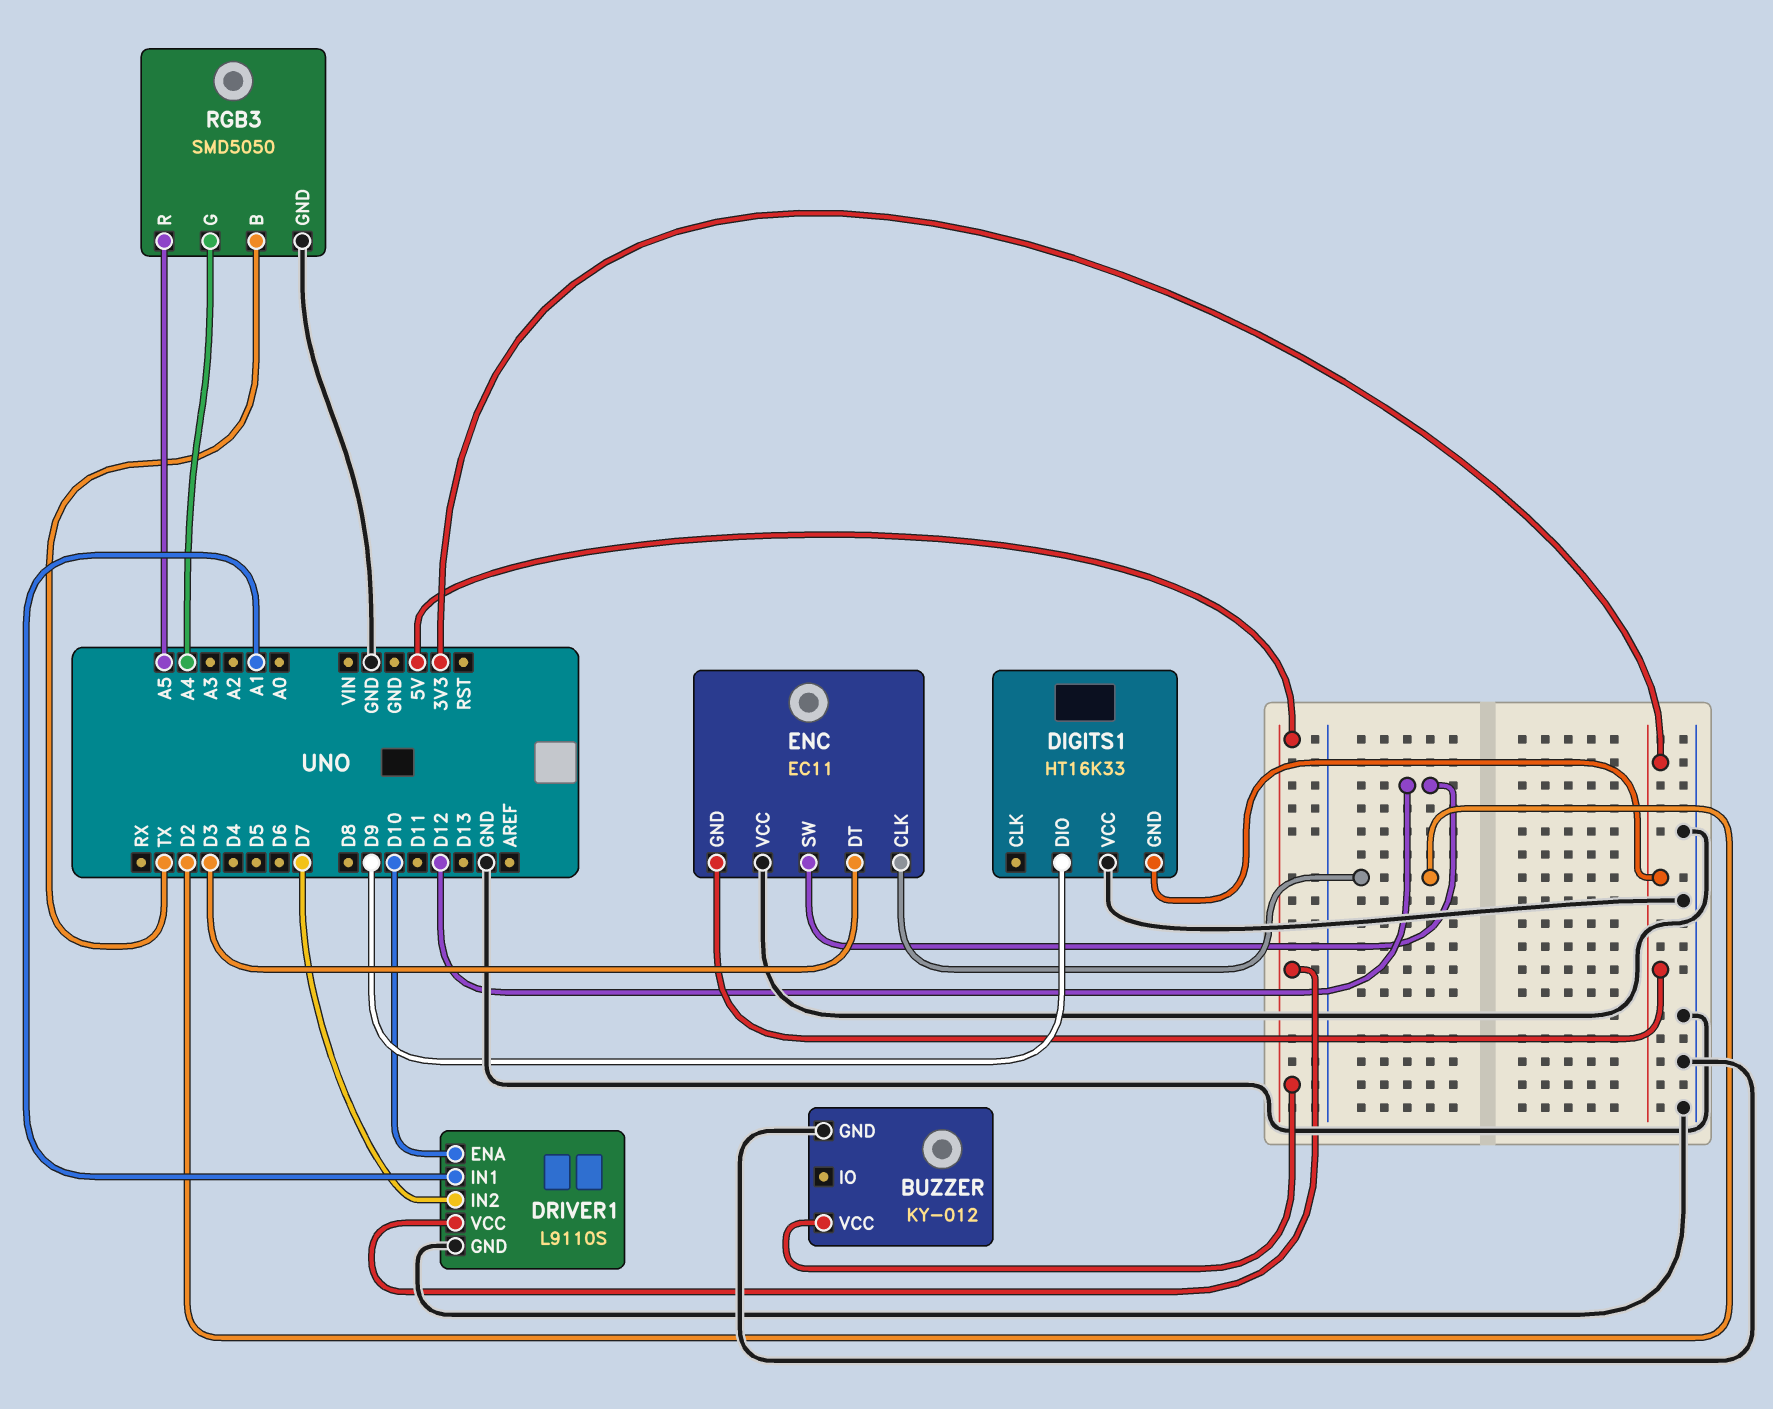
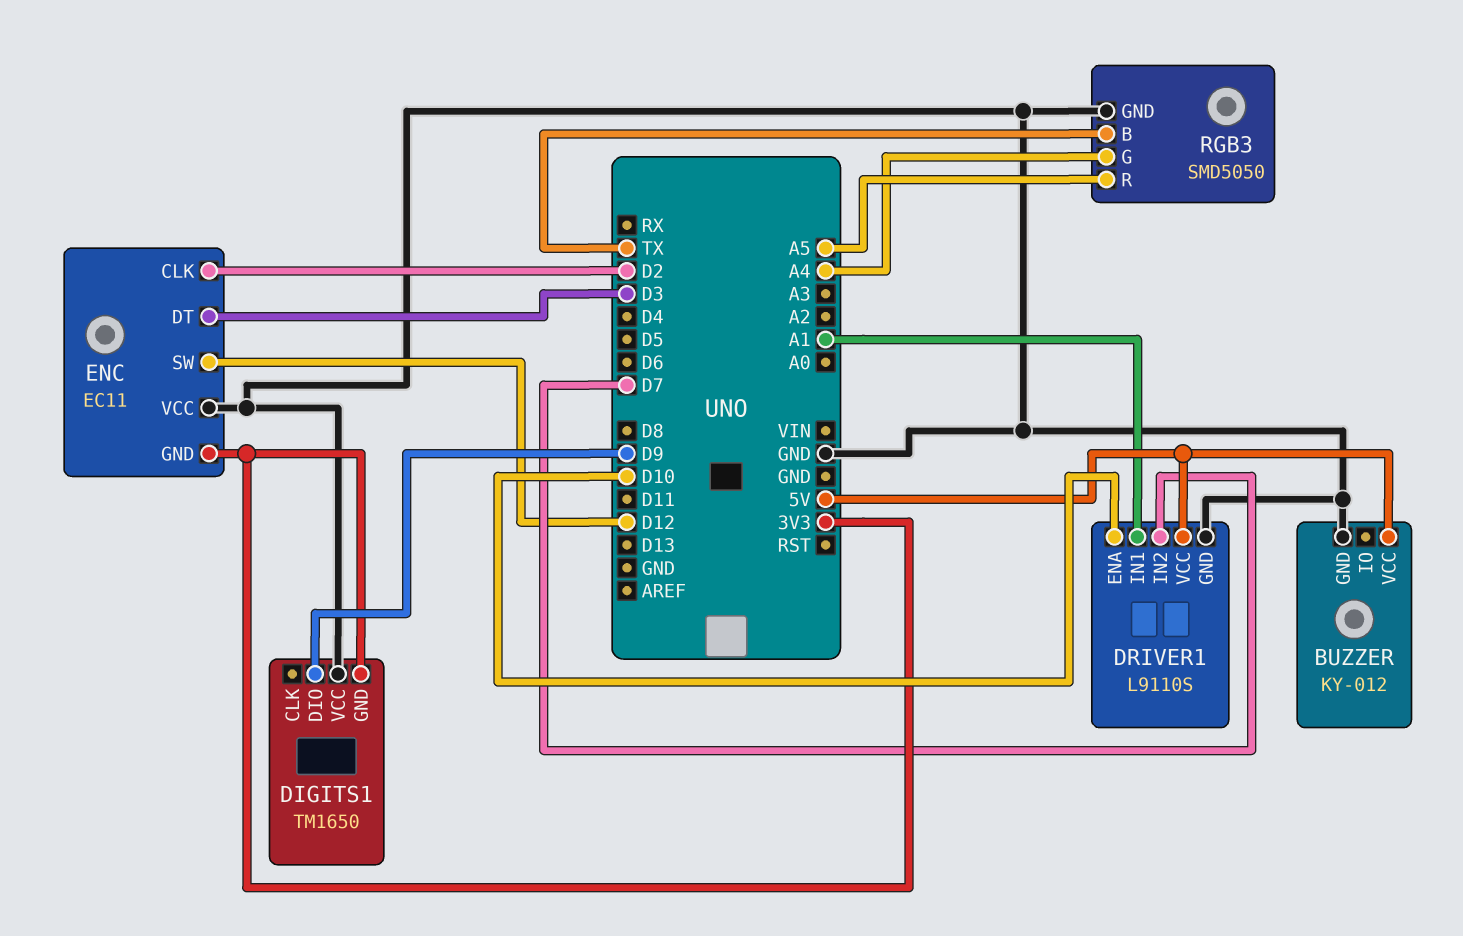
DIGITS1: HT16K33 -> TM1650

